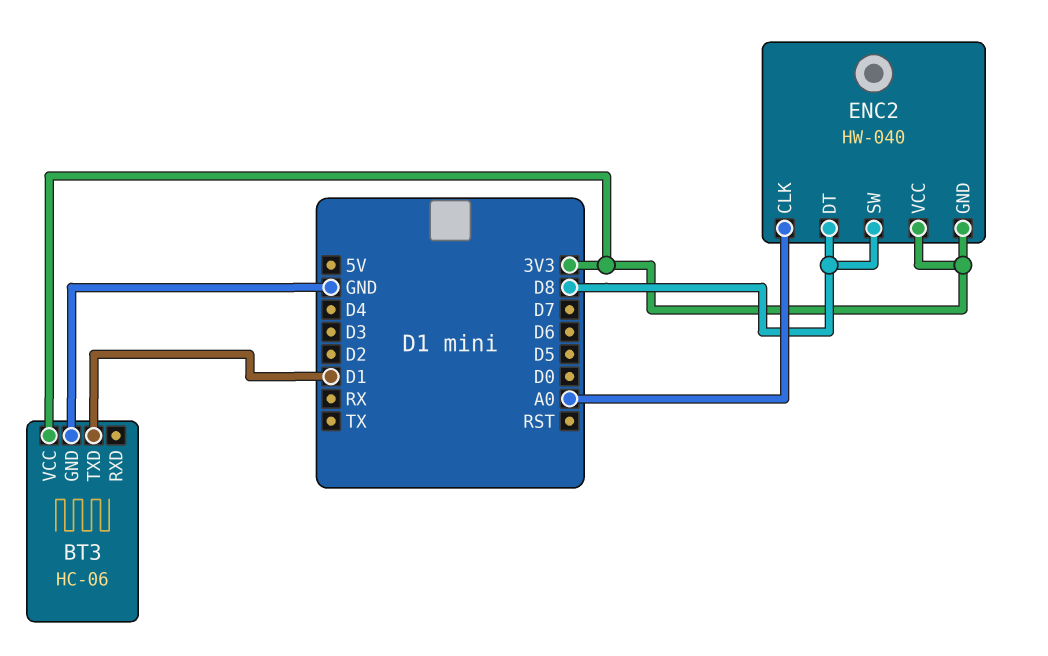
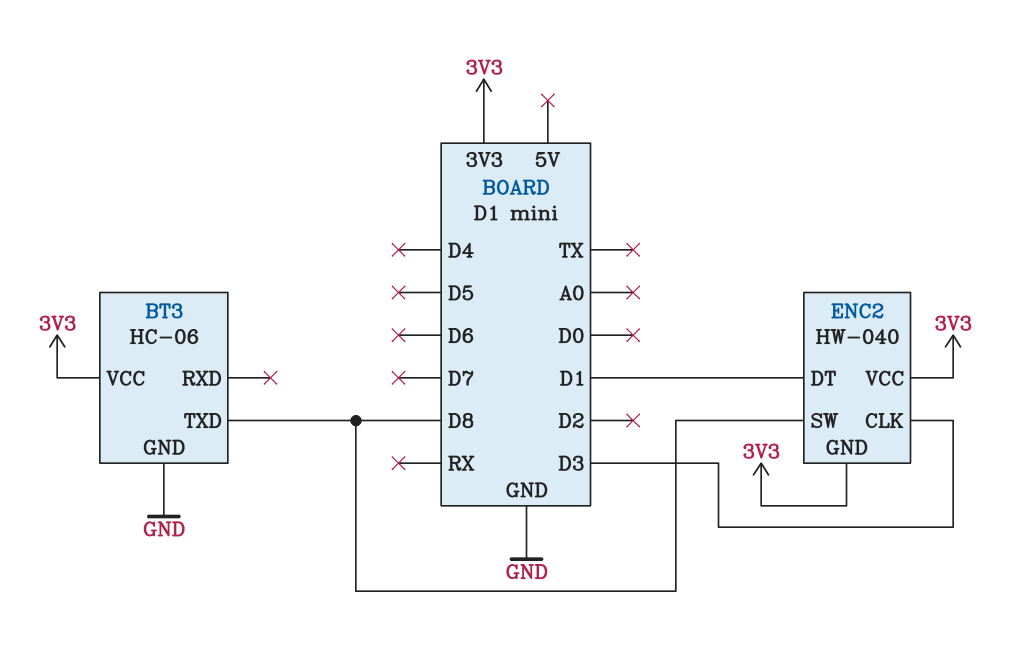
BT3 pin TXD: D1 -> D8
ENC2 pin CLK: A0 -> D3
ENC2 pin DT: D8 -> D1

